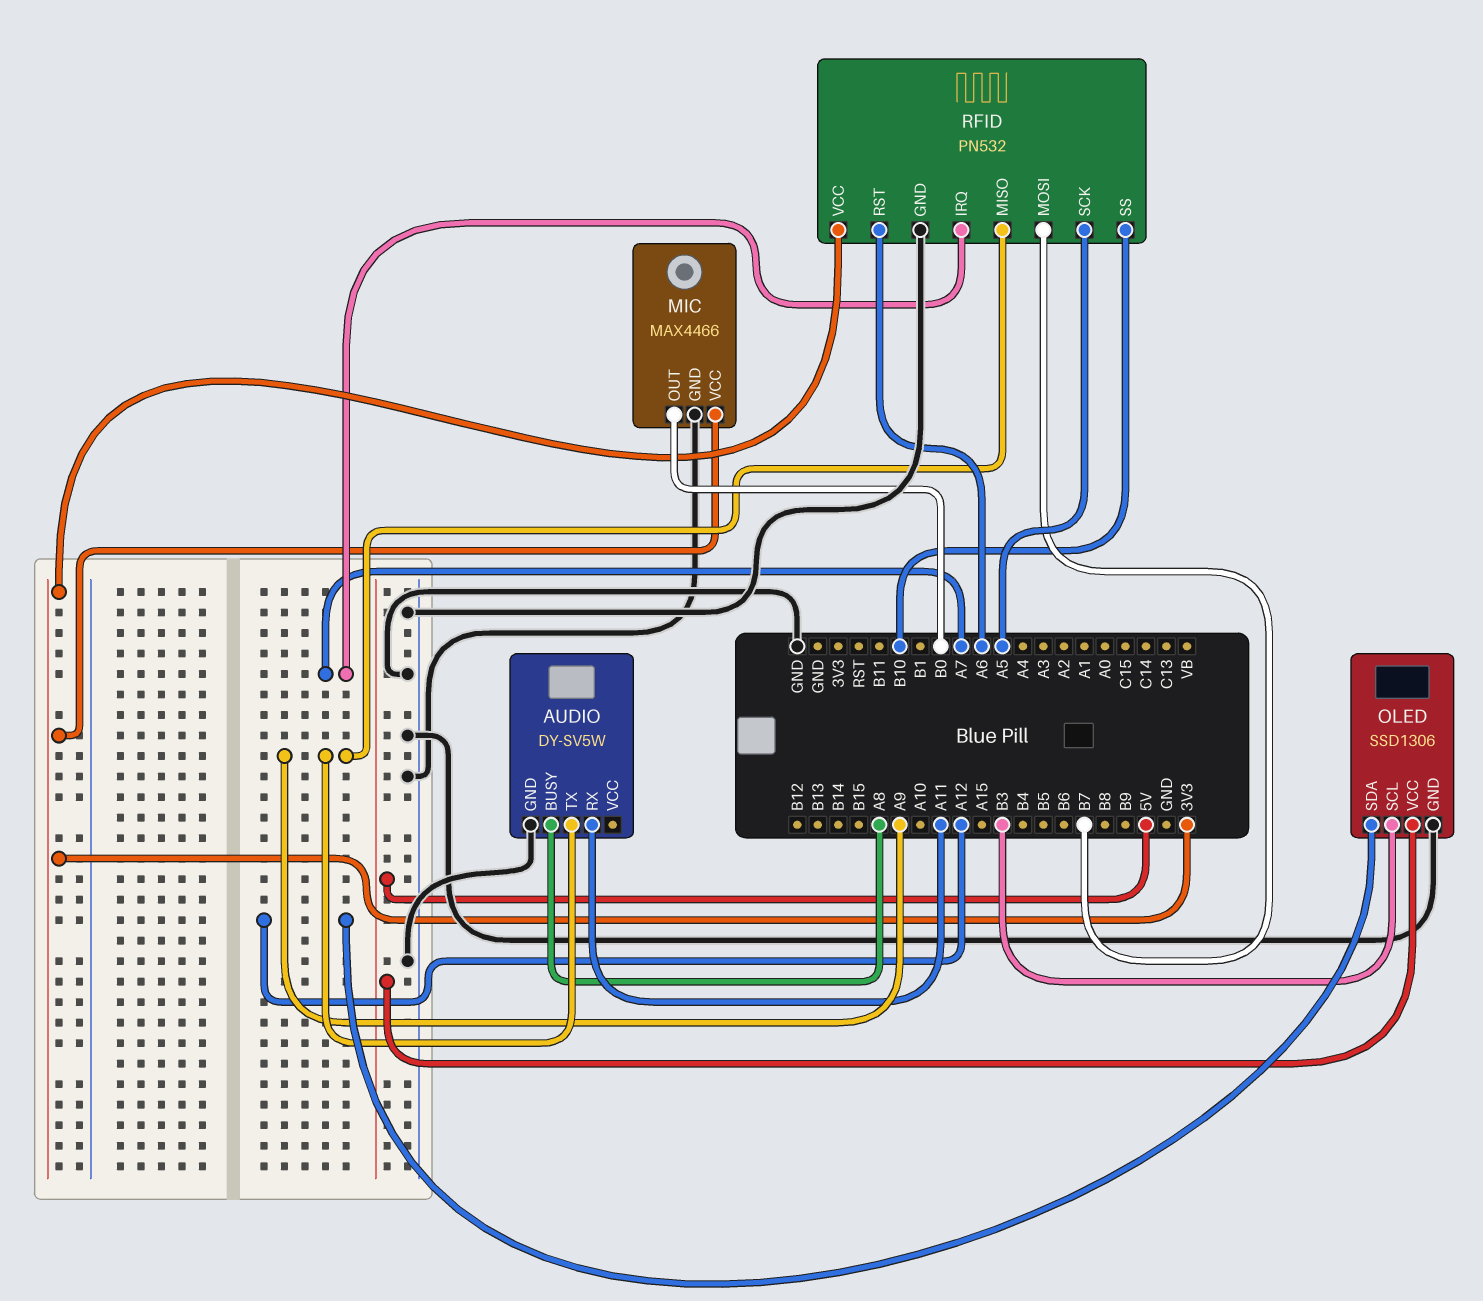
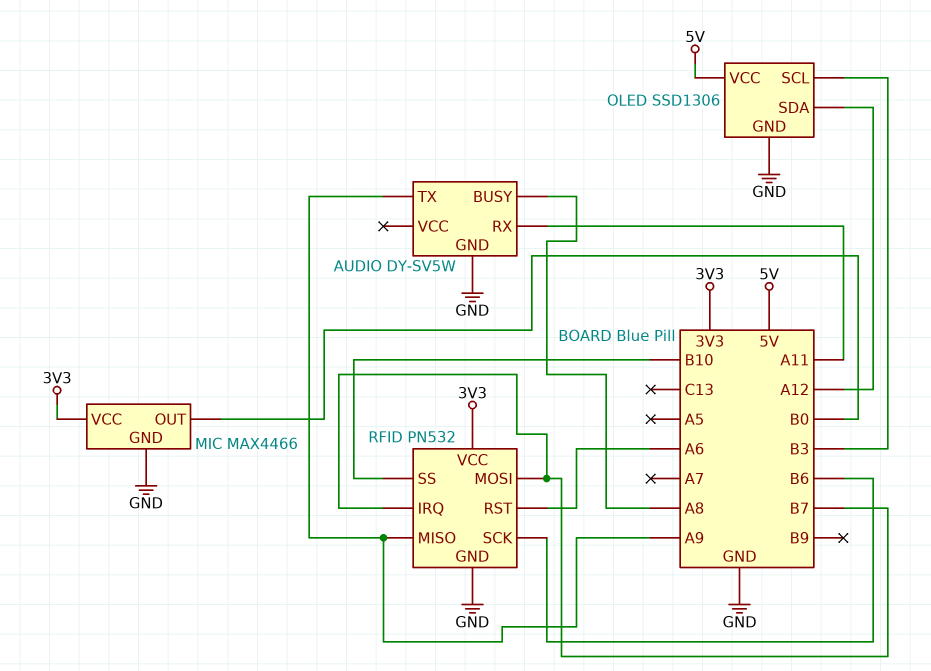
RFID pin IRQ: A7 -> B7
RFID pin SCK: A5 -> B6

